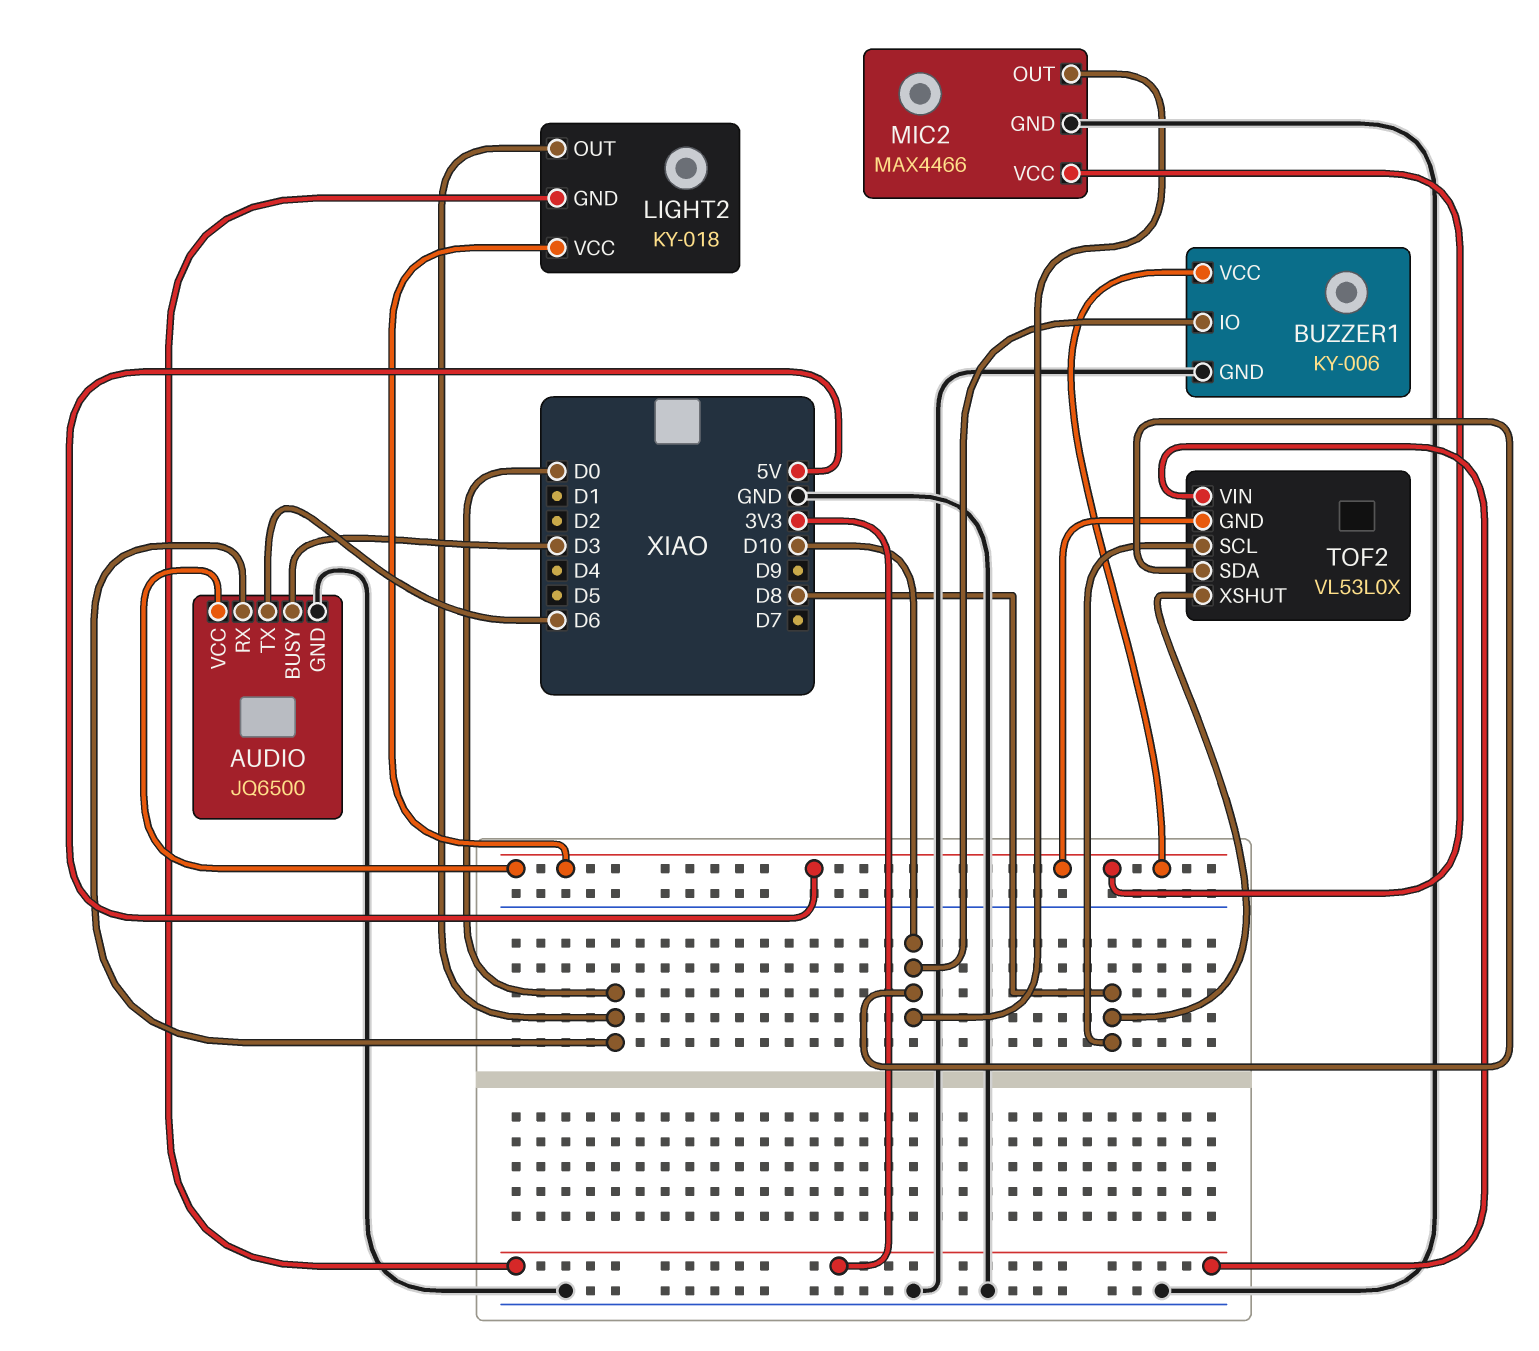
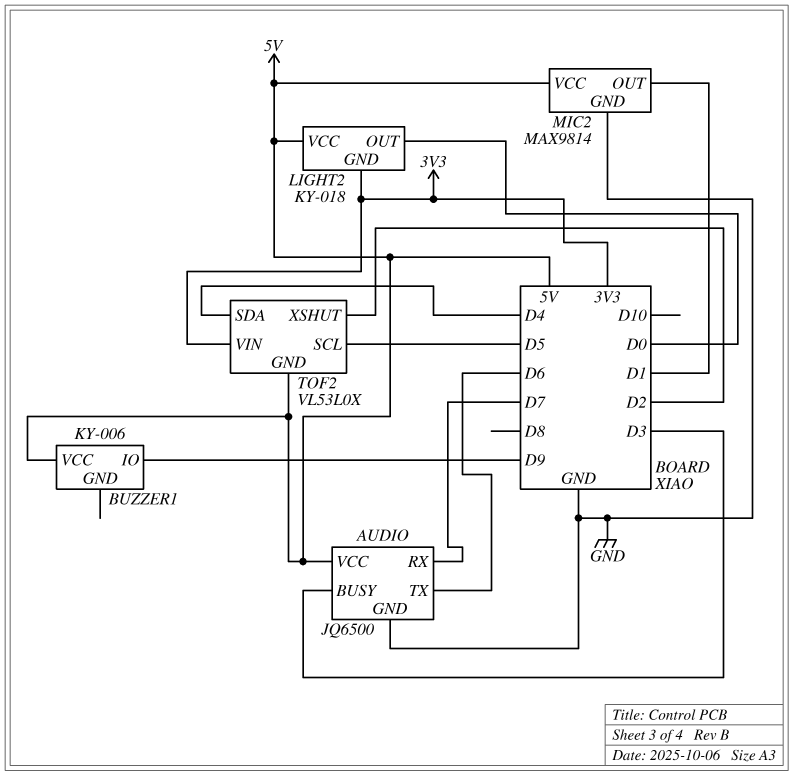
AUDIO pin RX: D0 -> D7
BUZZER1 pin GND: GND -> none
BUZZER1 pin IO: D10 -> D9
MIC2: MAX4466 -> MAX9814
MIC2 pin OUT: D10 -> D1
TOF2 pin SCL: D8 -> D5
TOF2 pin SDA: D10 -> D4
TOF2 pin XSHUT: D8 -> D2

